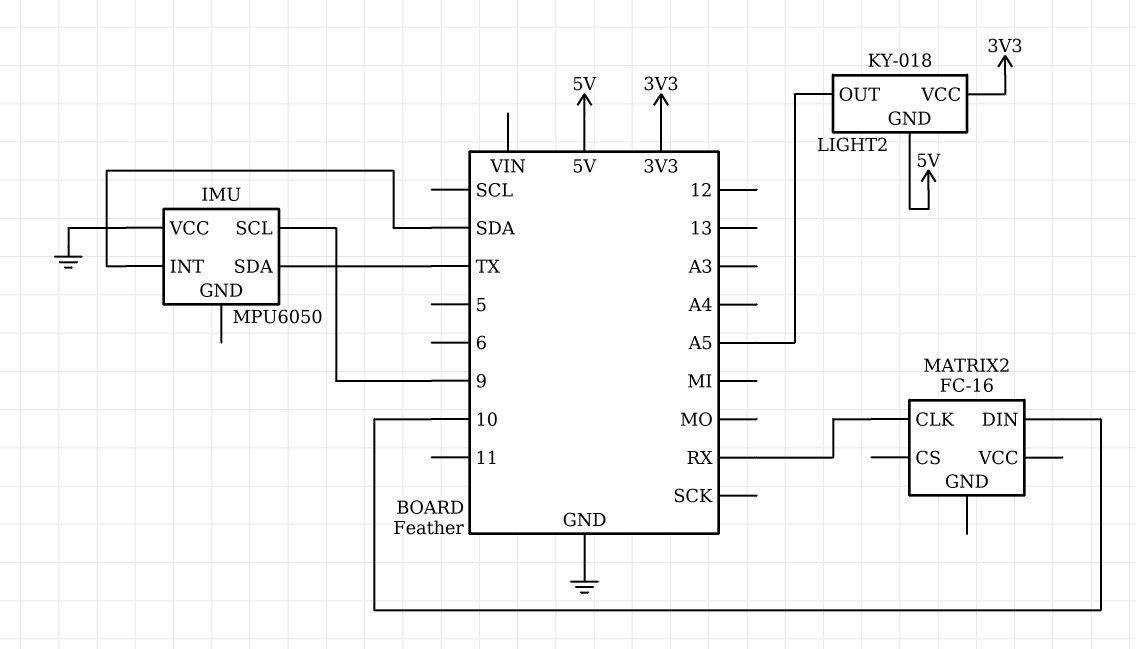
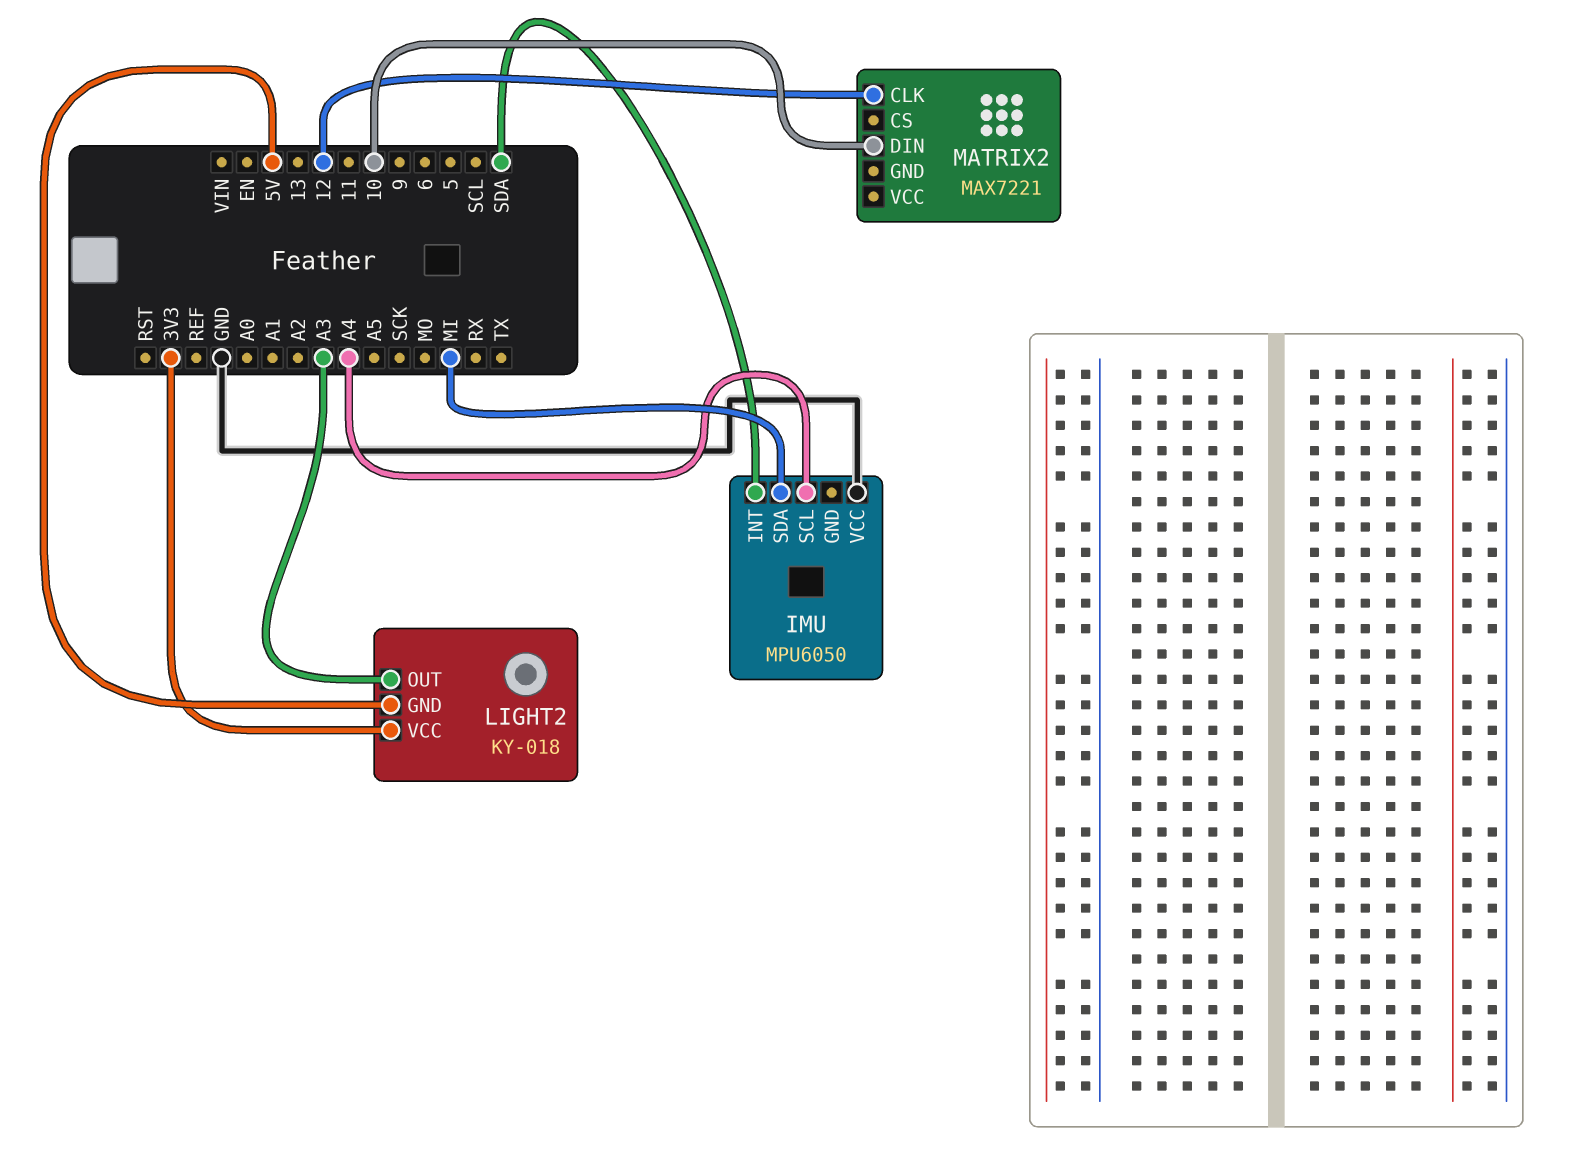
IMU pin SCL: 9 -> A4
IMU pin SDA: TX -> MI
LIGHT2 pin OUT: A5 -> A3
MATRIX2: FC-16 -> MAX7221
MATRIX2 pin CLK: RX -> 12

